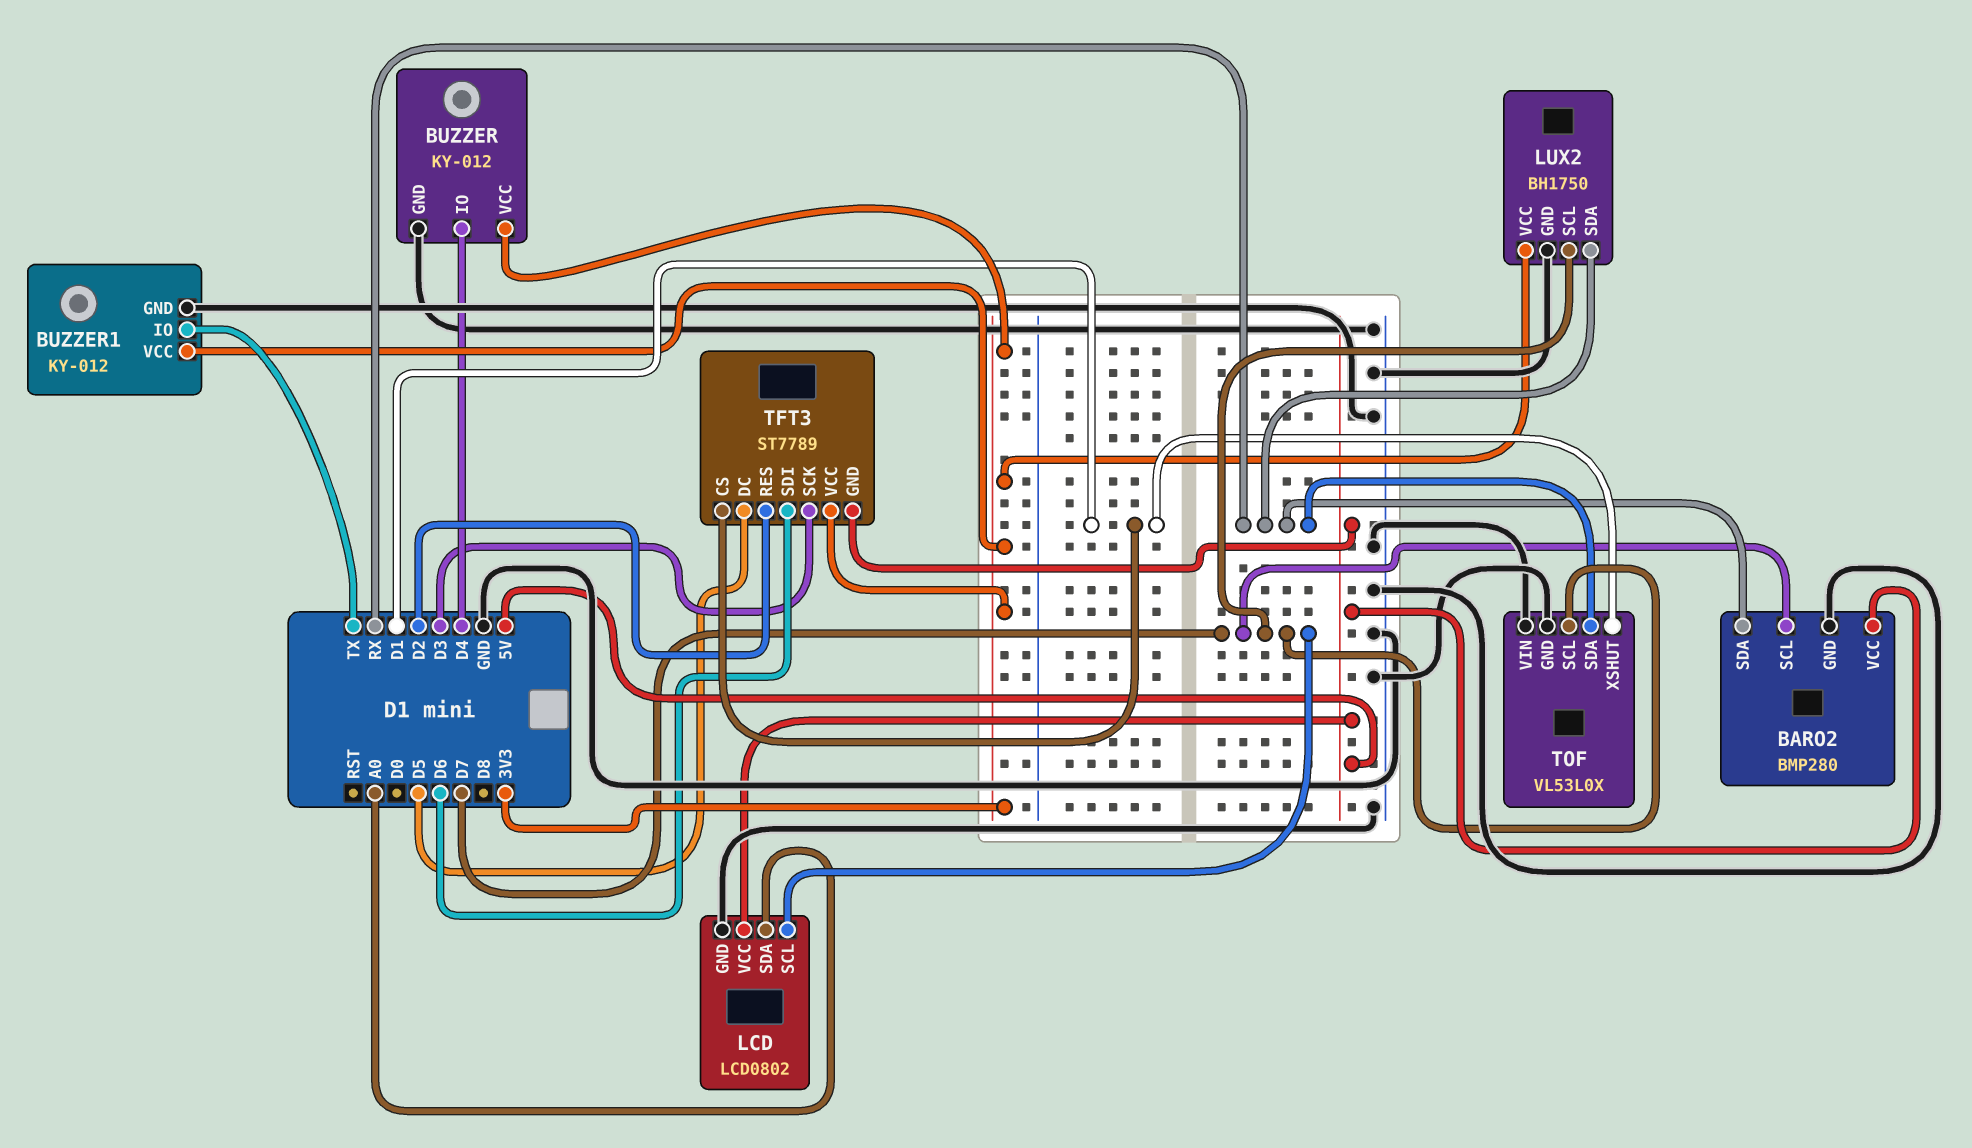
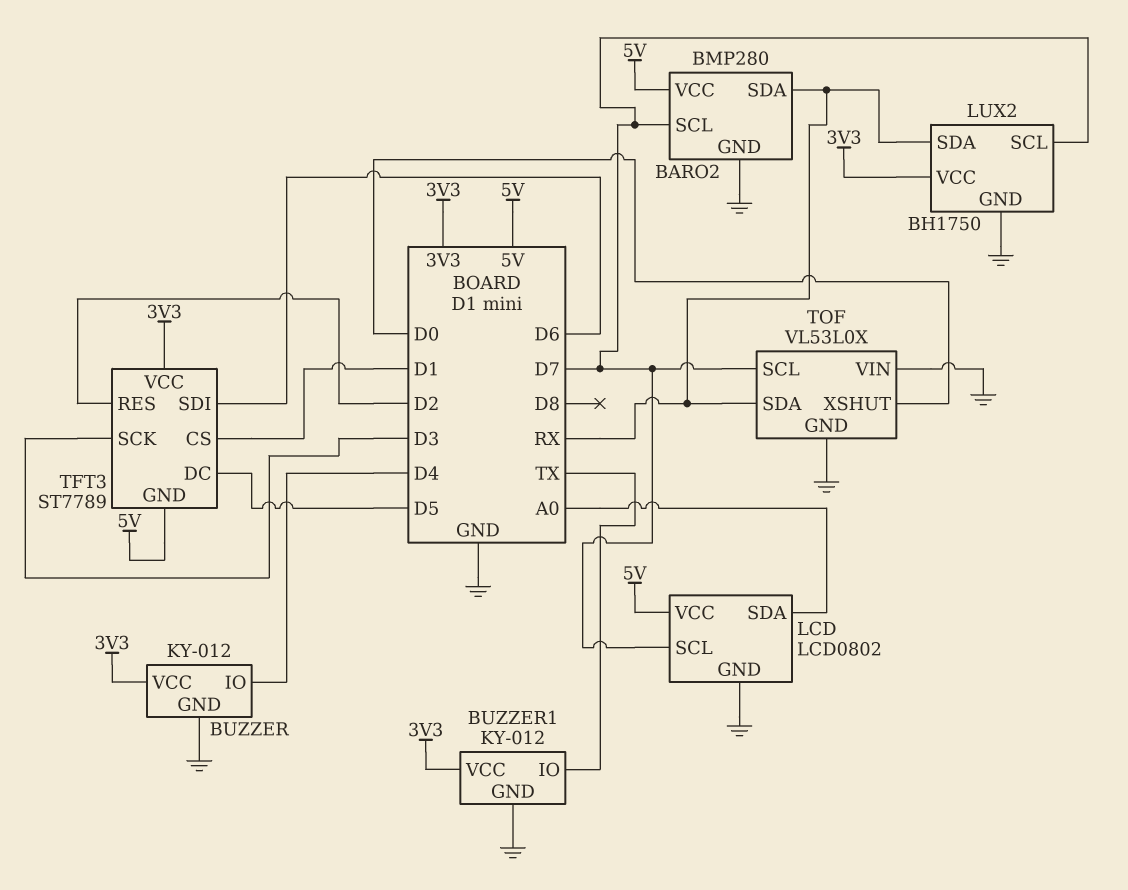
TOF pin XSHUT: D1 -> D0

